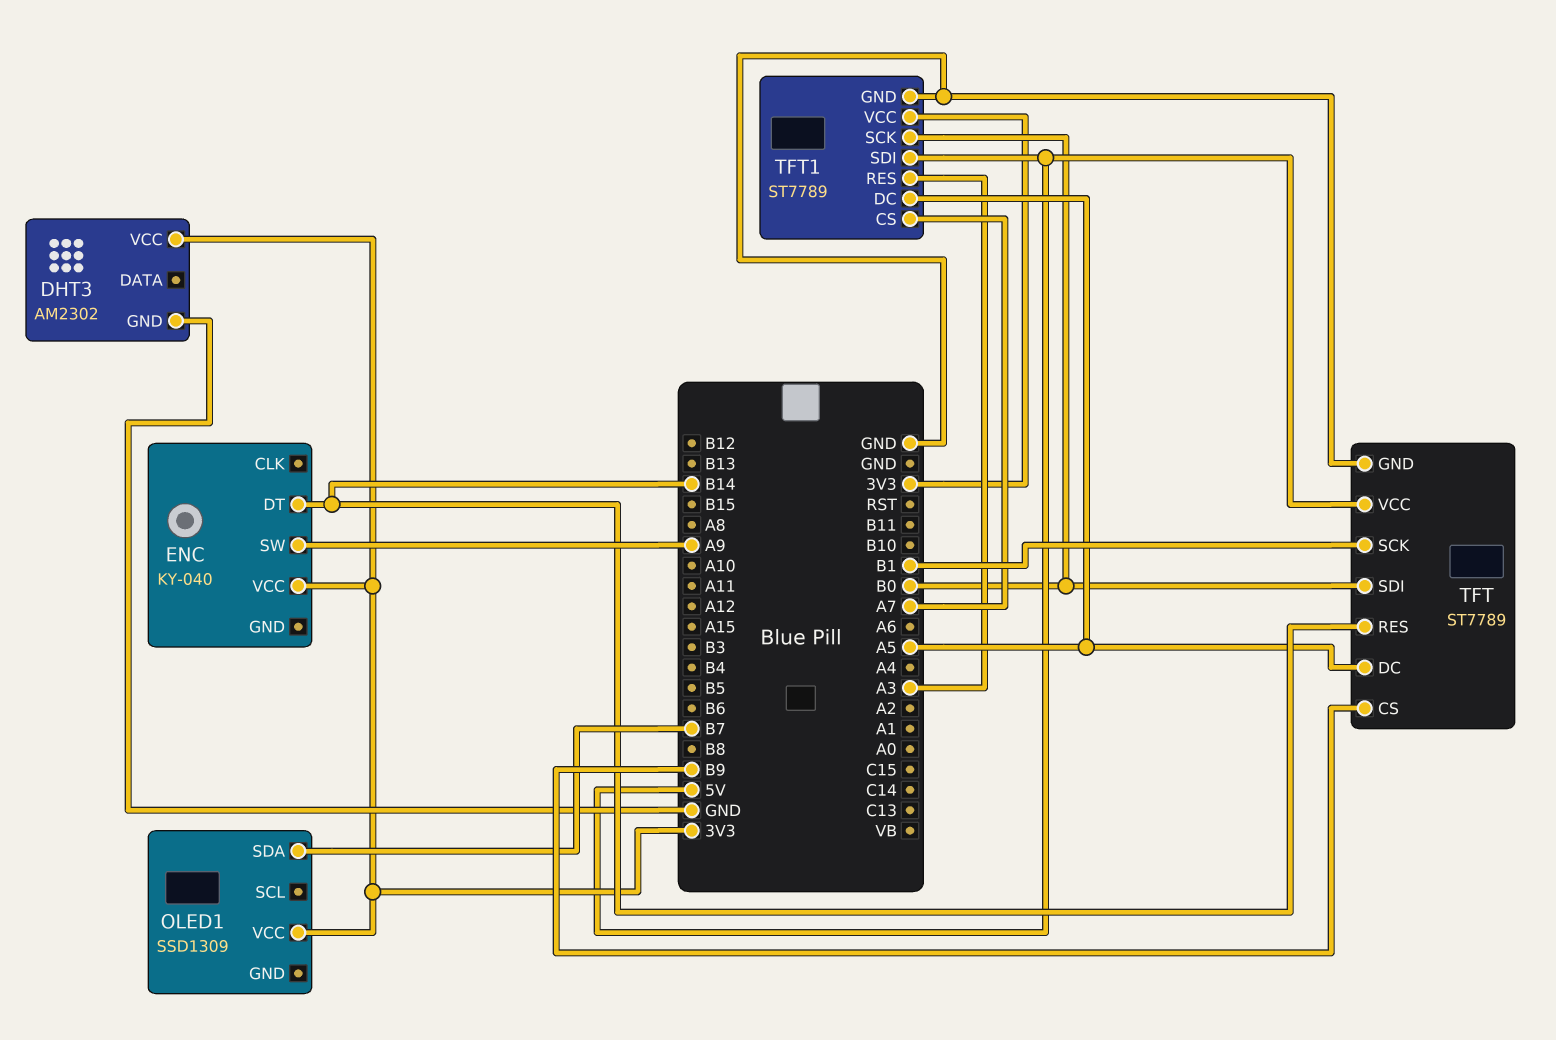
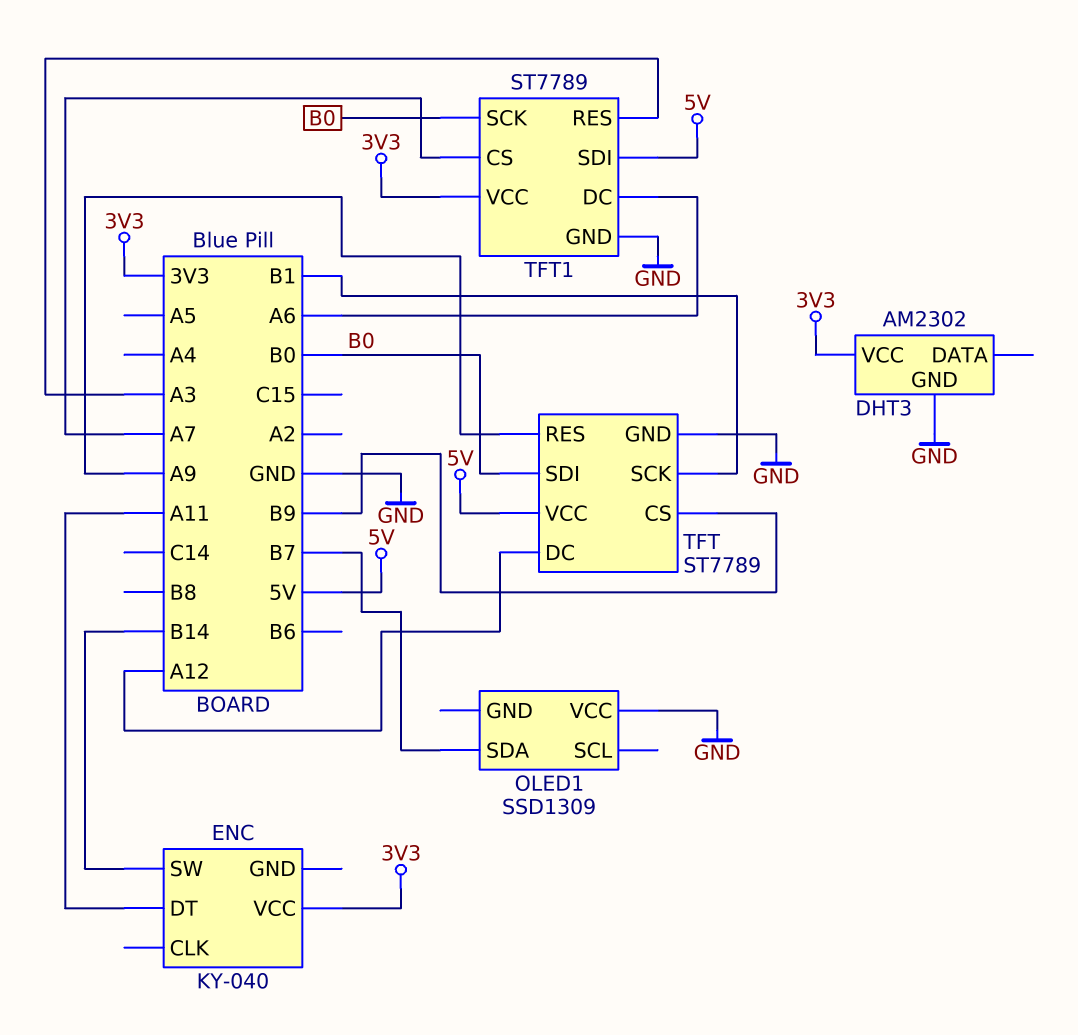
ENC pin DT: B14 -> A11
ENC pin SW: A9 -> B14
OLED1 pin VCC: 3V3 -> GND
TFT pin DC: A5 -> A12
TFT pin RES: B14 -> A9
TFT1 pin DC: A5 -> A6

